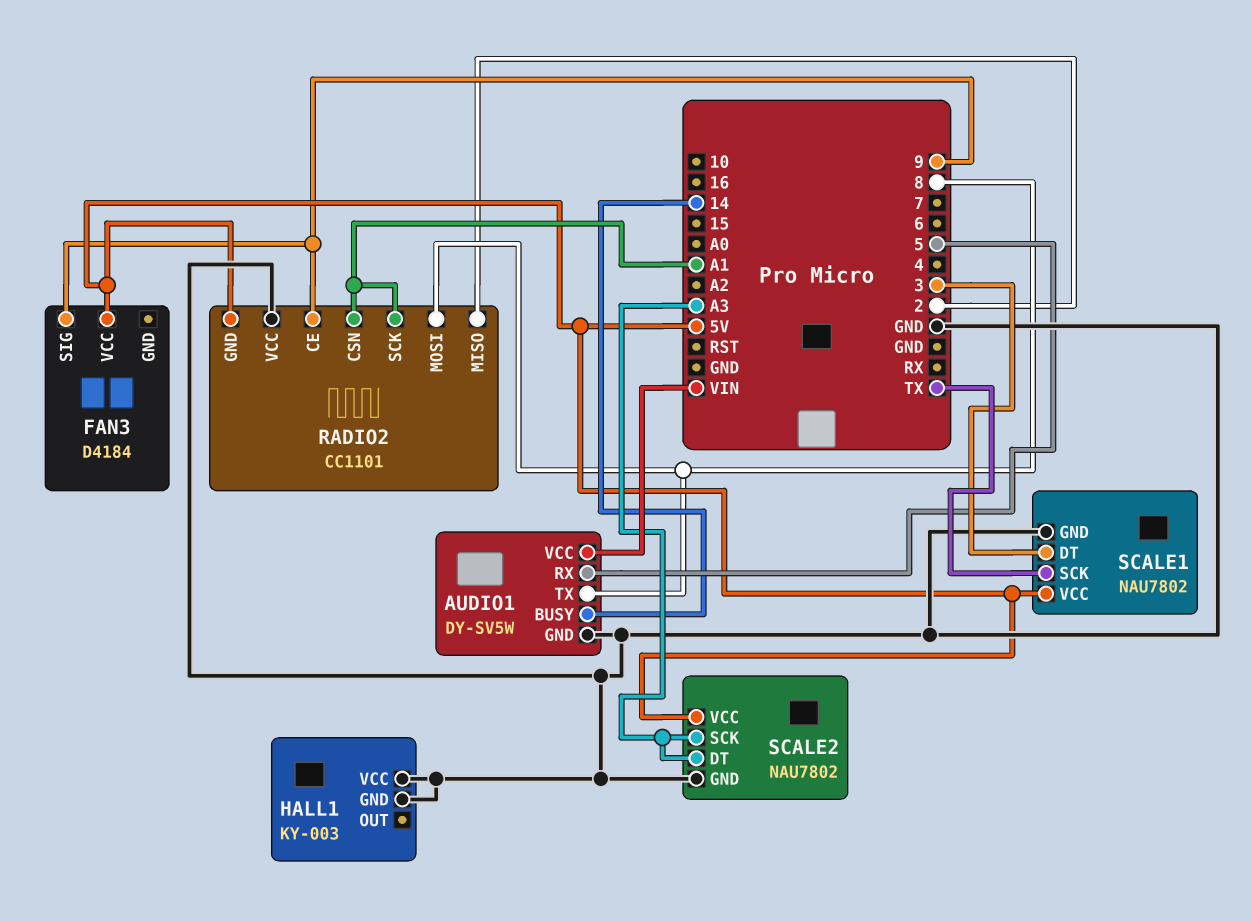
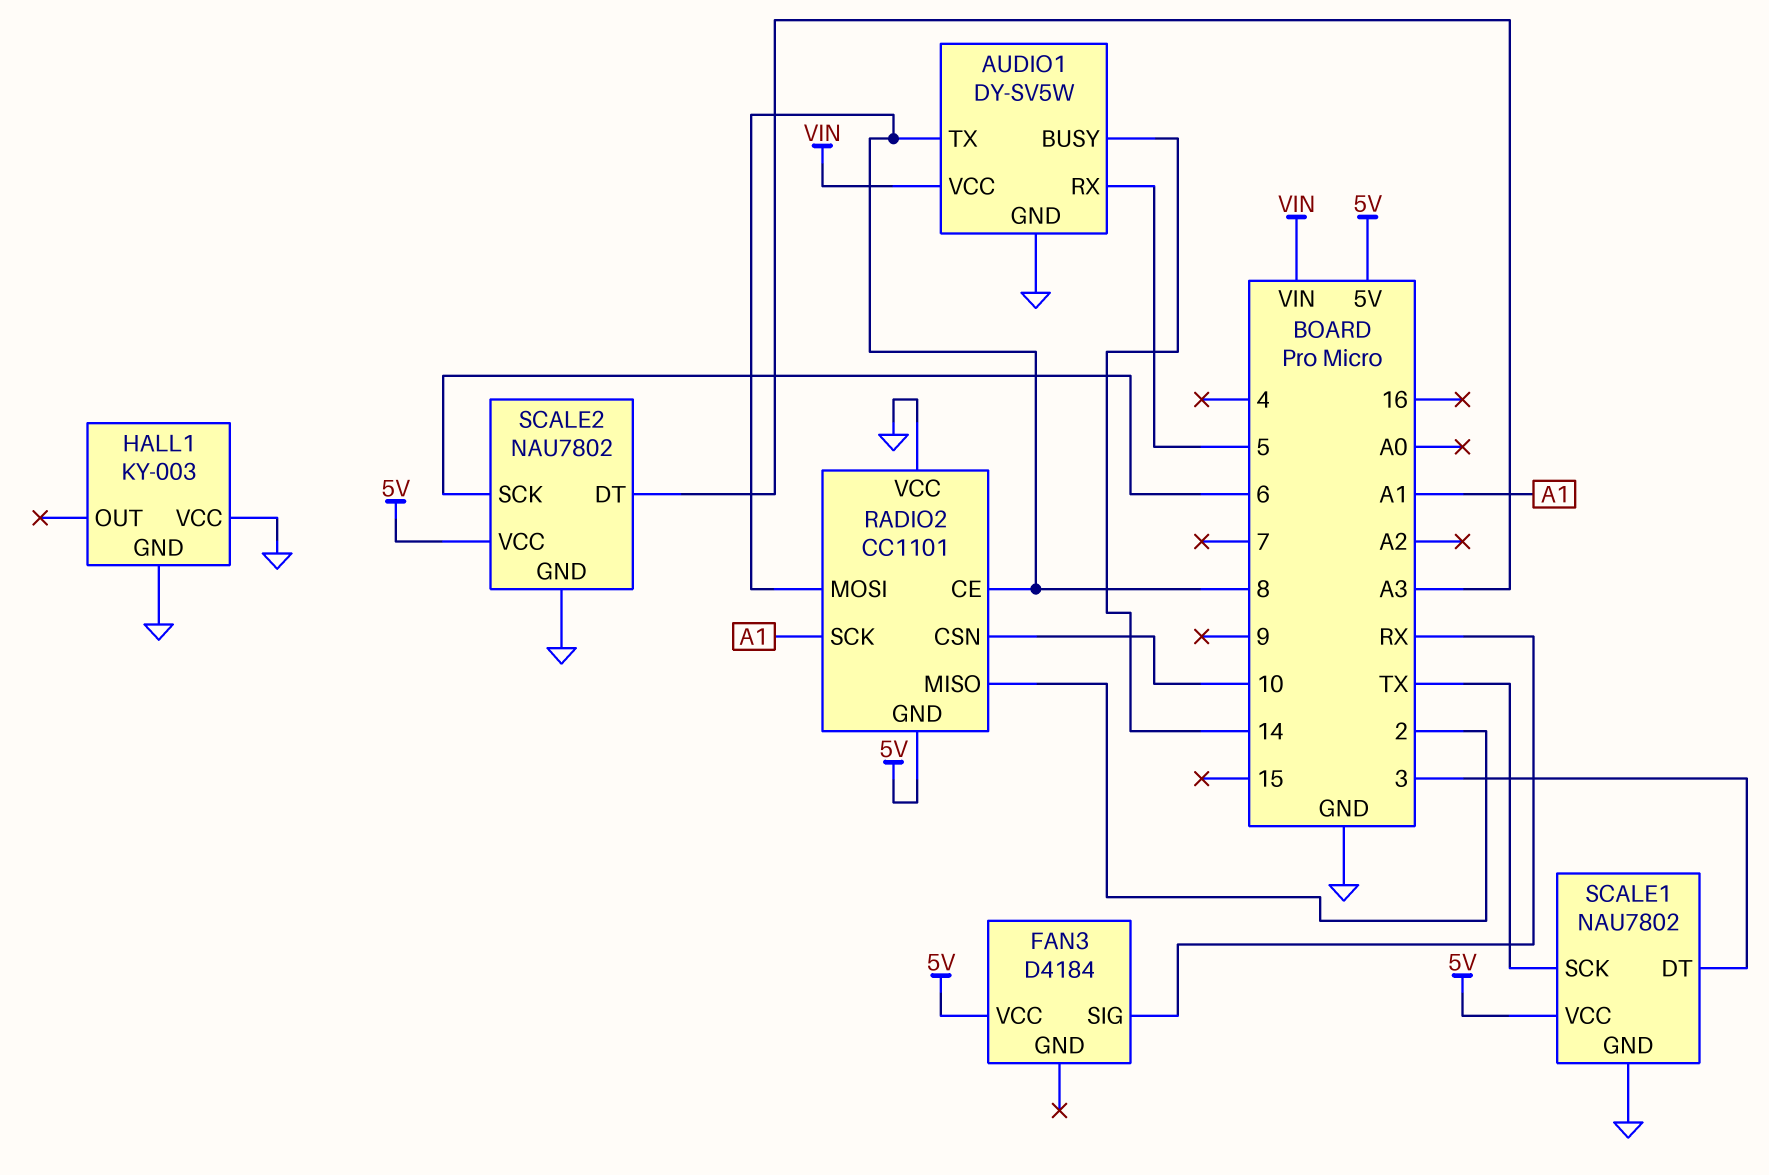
FAN3 pin SIG: 9 -> RX
RADIO2 pin CE: 9 -> 8
RADIO2 pin CSN: A1 -> 10
SCALE2 pin SCK: A3 -> 6

